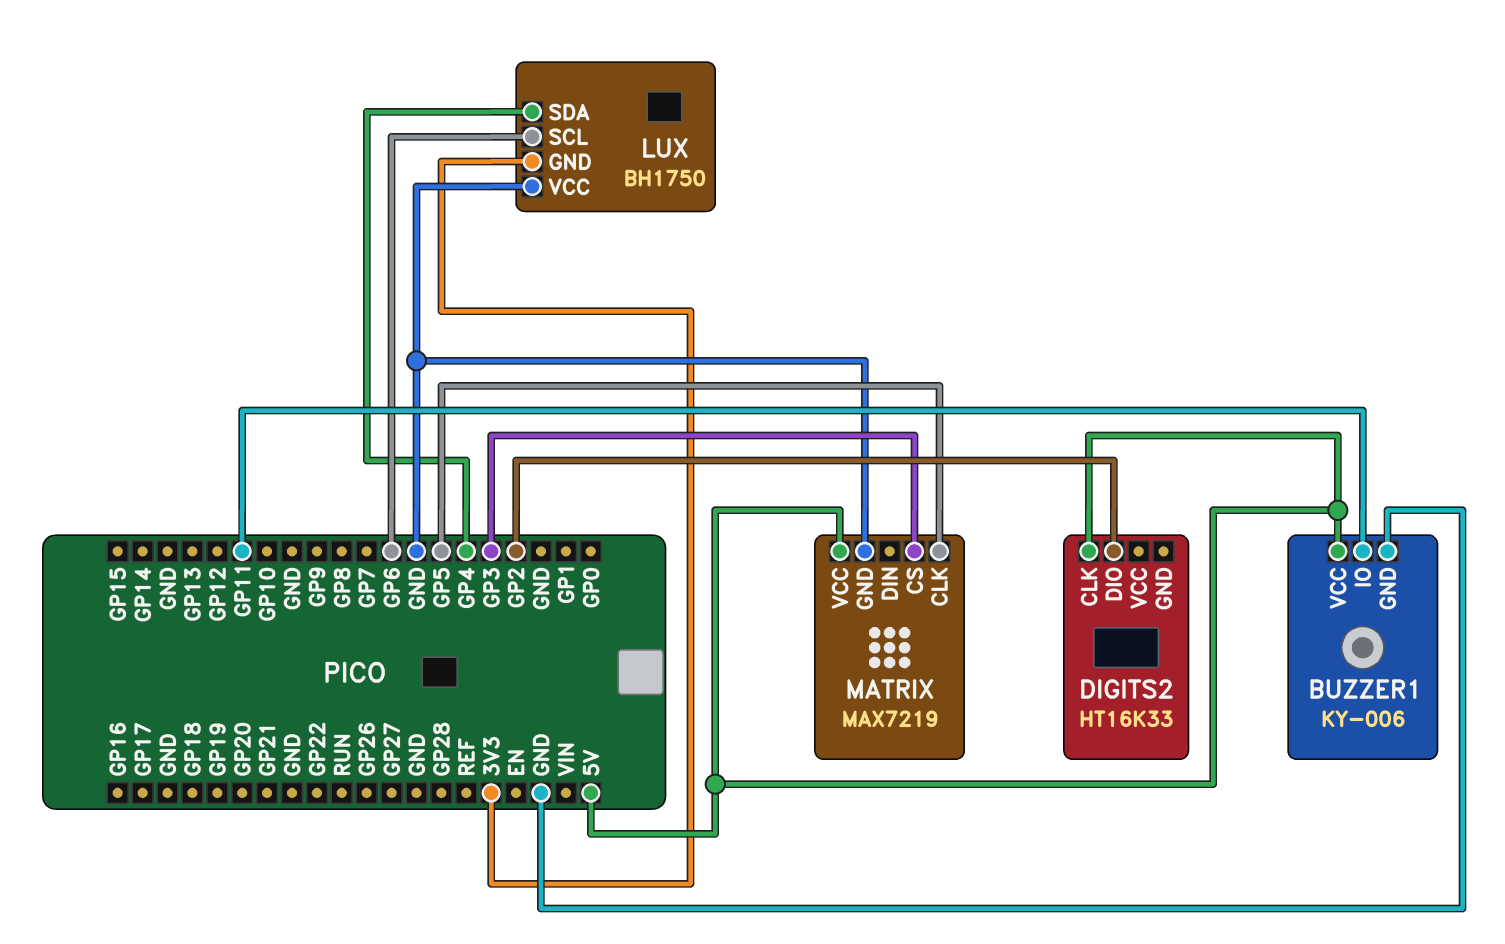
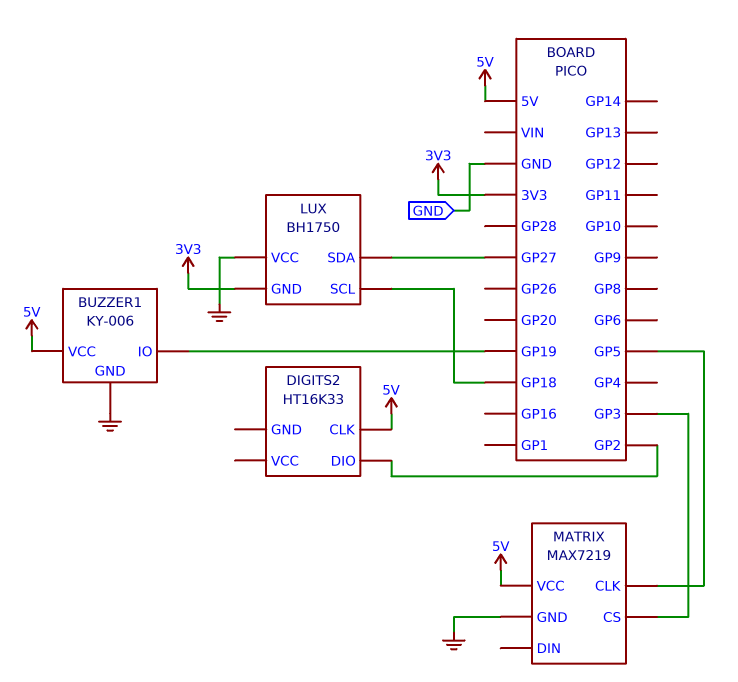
BUZZER1 pin IO: GP11 -> GP19
LUX pin SCL: GP6 -> GP18
LUX pin SDA: GP4 -> GP27

